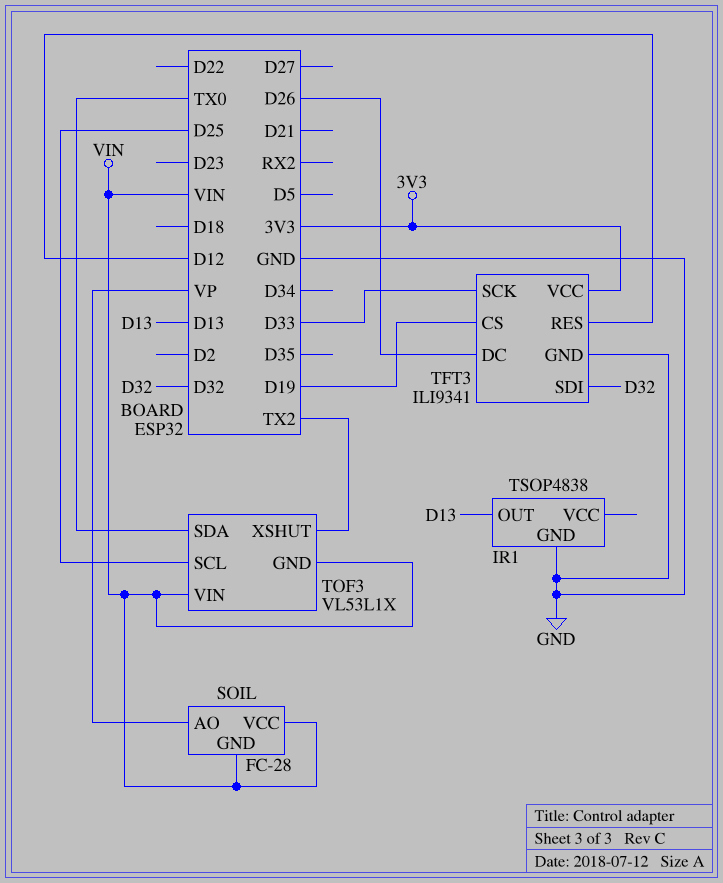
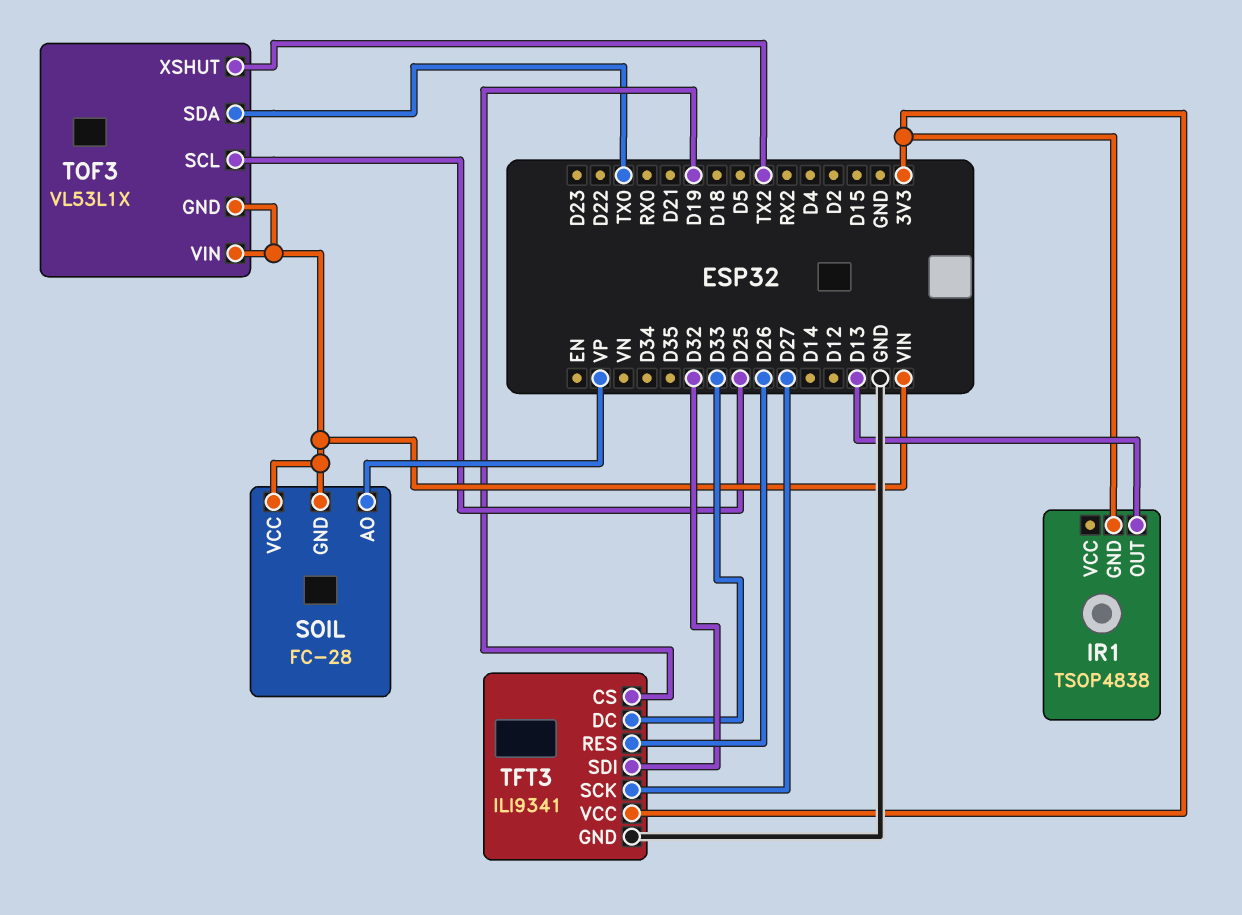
IR1 pin GND: GND -> 3V3
TFT3 pin DC: D26 -> D33
TFT3 pin RES: D12 -> D26
TFT3 pin SCK: D33 -> D27

